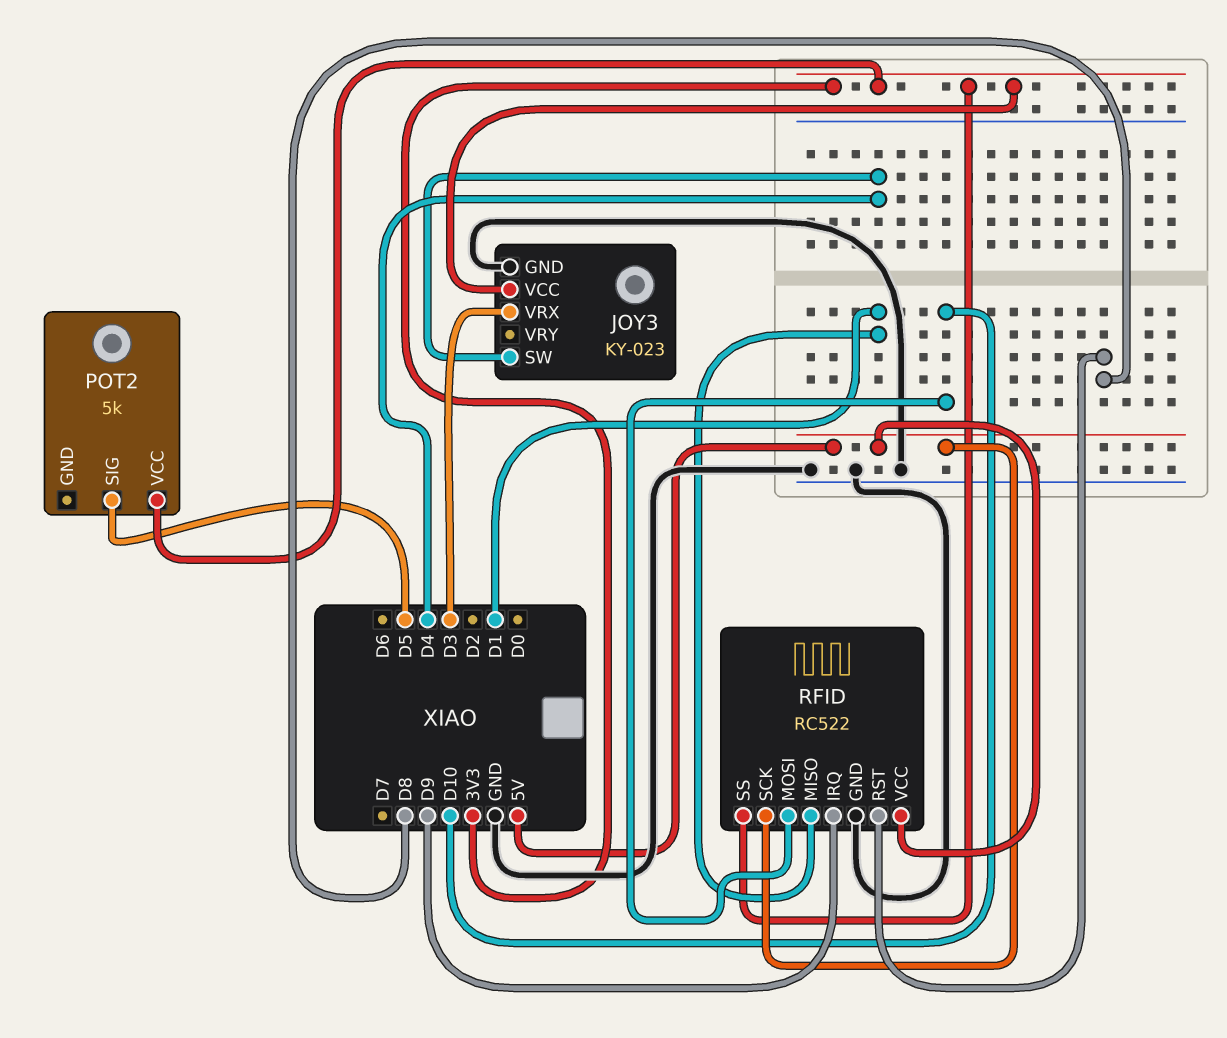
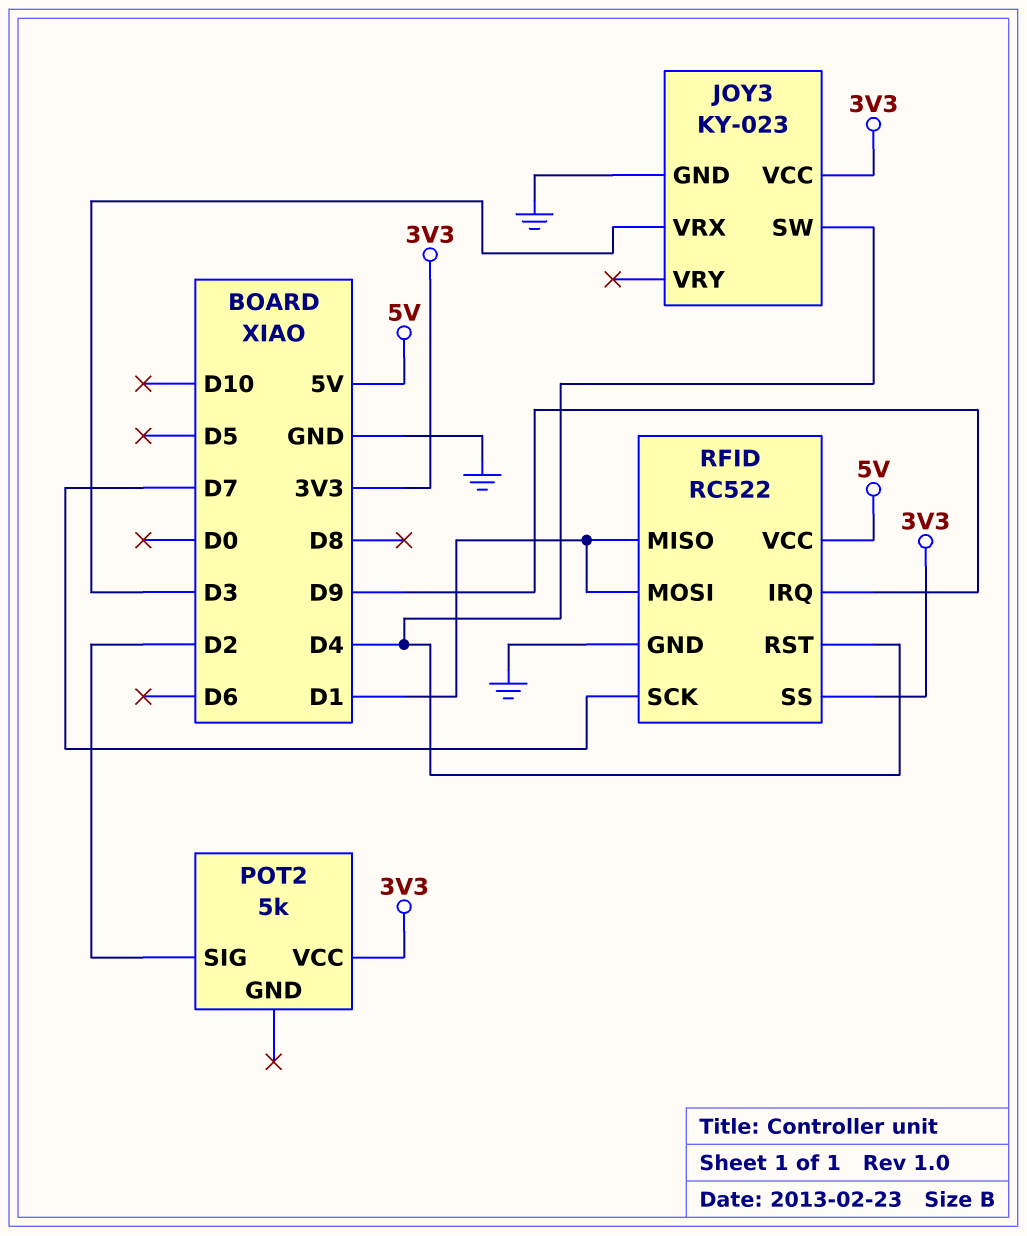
POT2 pin SIG: D5 -> D2
RFID pin MOSI: D10 -> D1
RFID pin RST: D8 -> D4
RFID pin SCK: 5V -> D7

